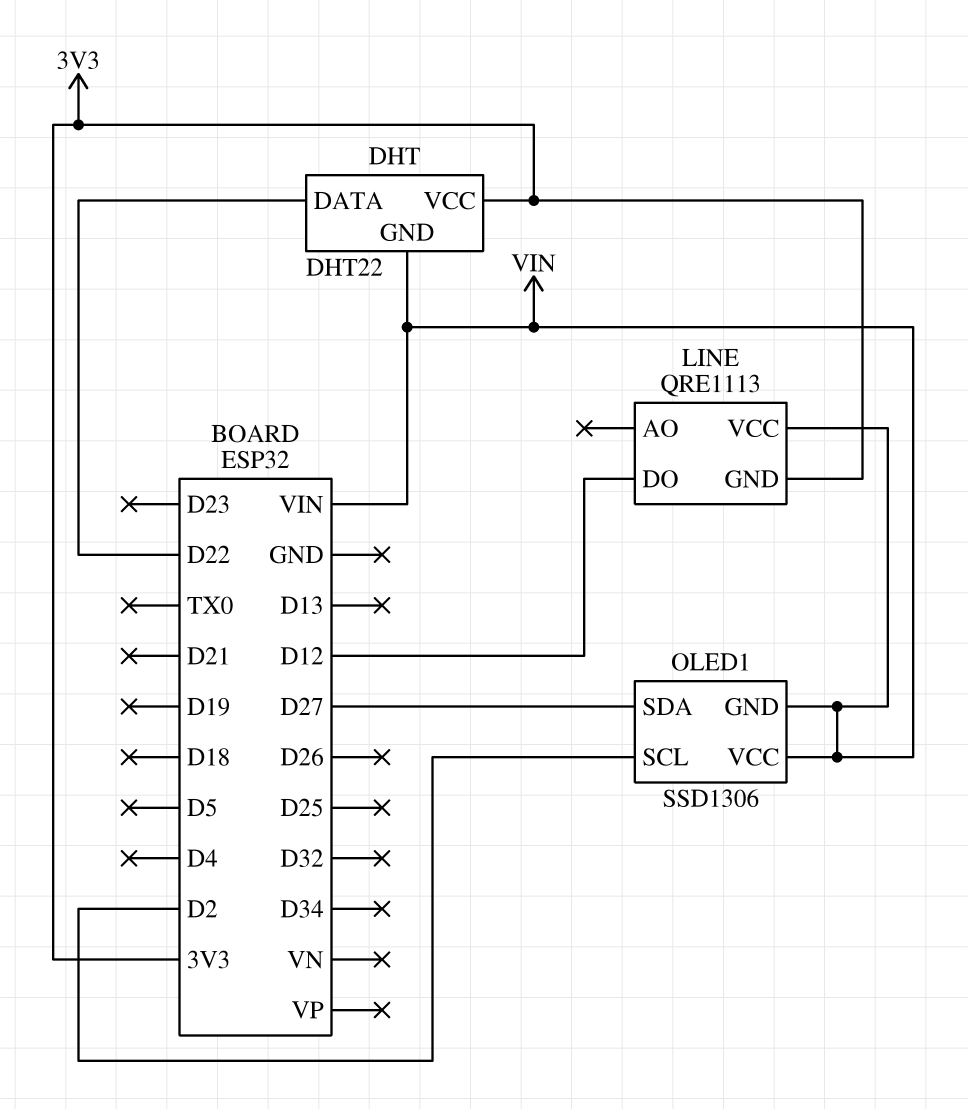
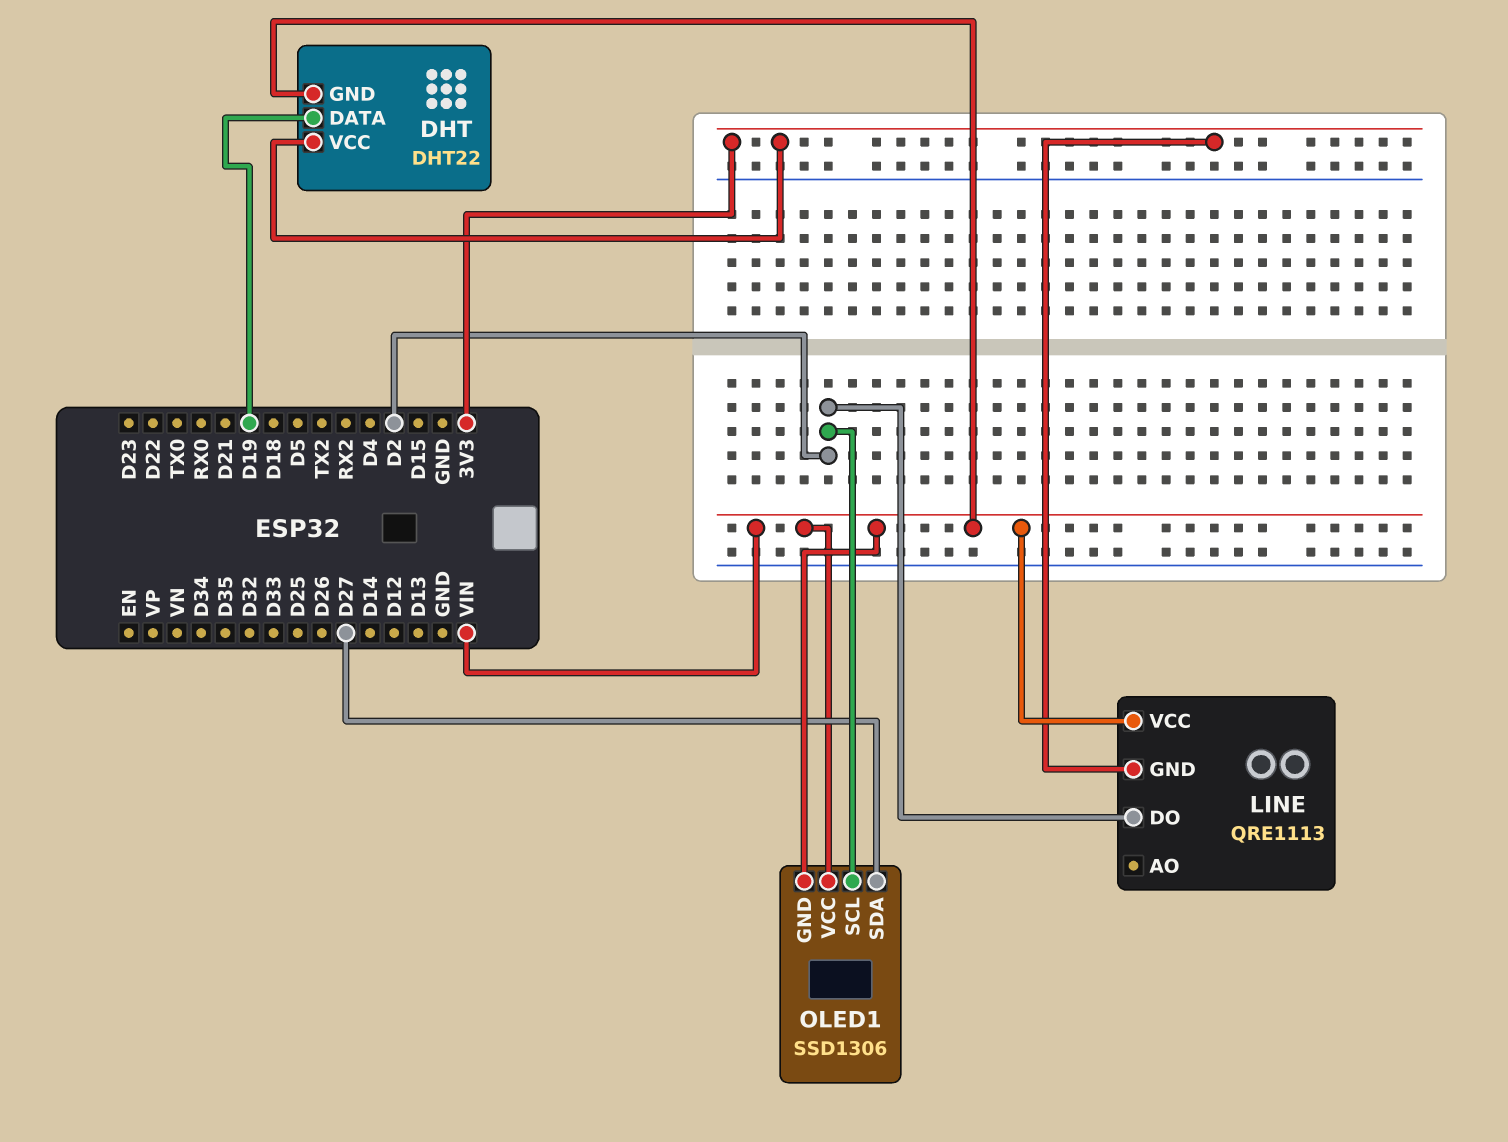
DHT pin DATA: D22 -> D19
LINE pin DO: D12 -> D2

